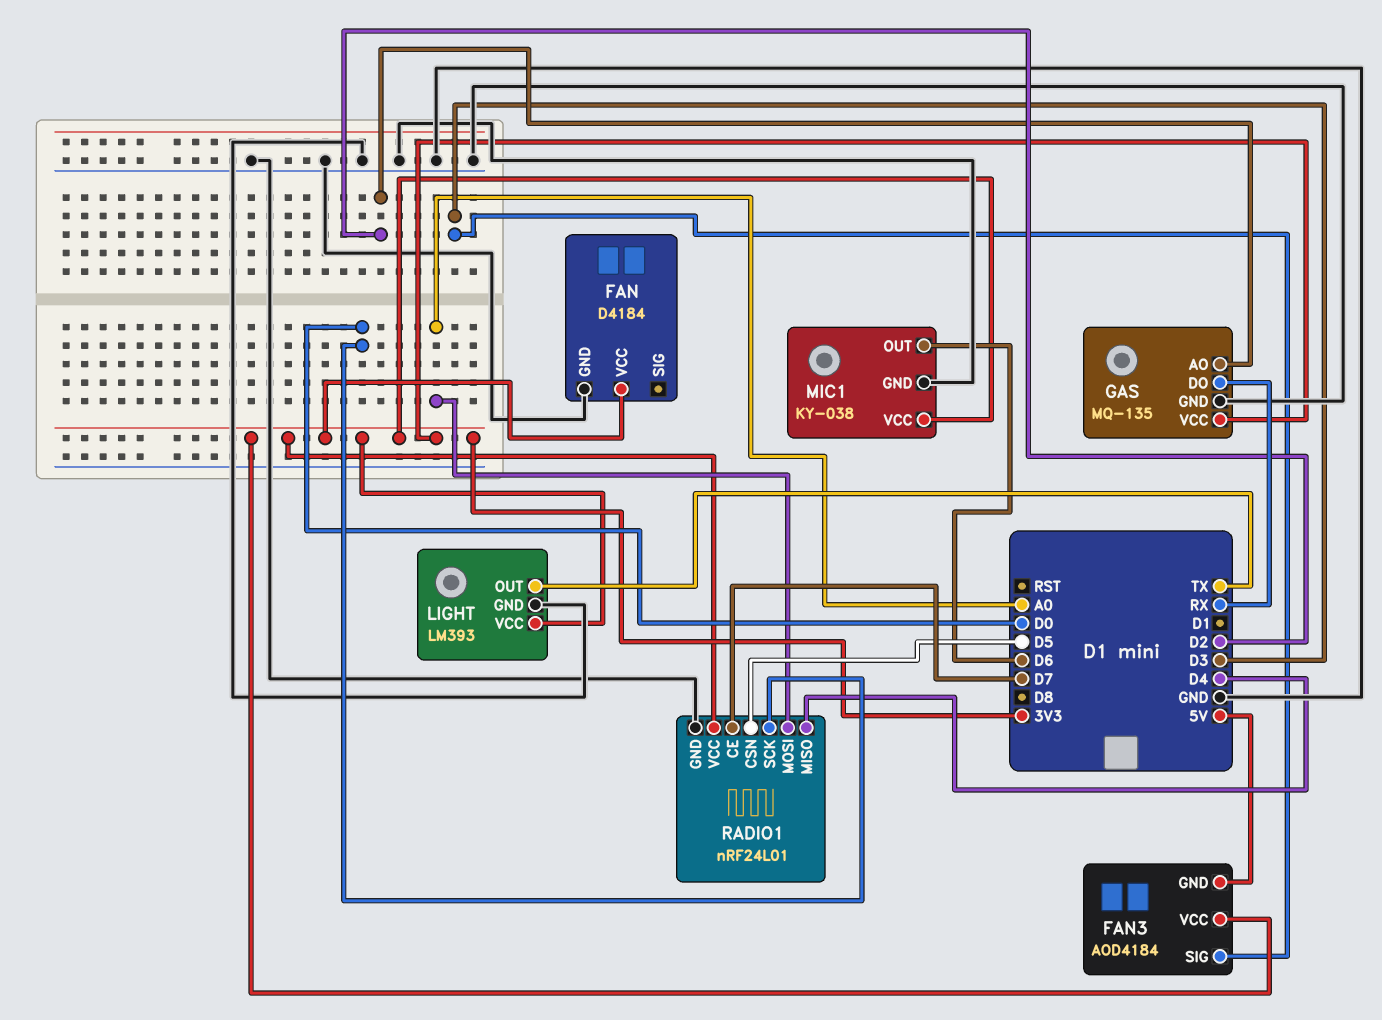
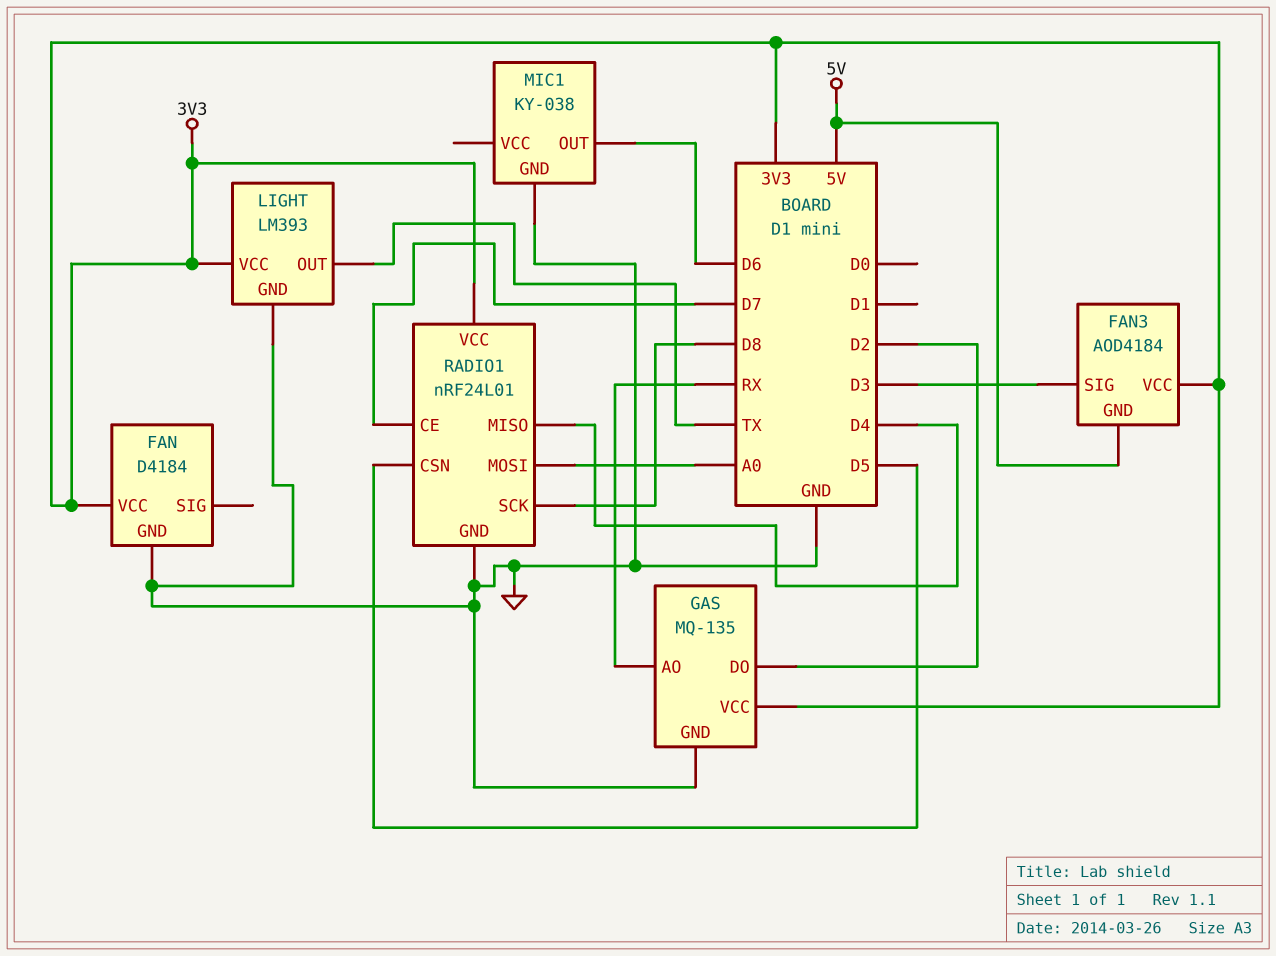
GAS pin AO: D2 -> RX
GAS pin DO: RX -> D2
MIC1 pin VCC: 3V3 -> none
RADIO1 pin SCK: D0 -> D8

